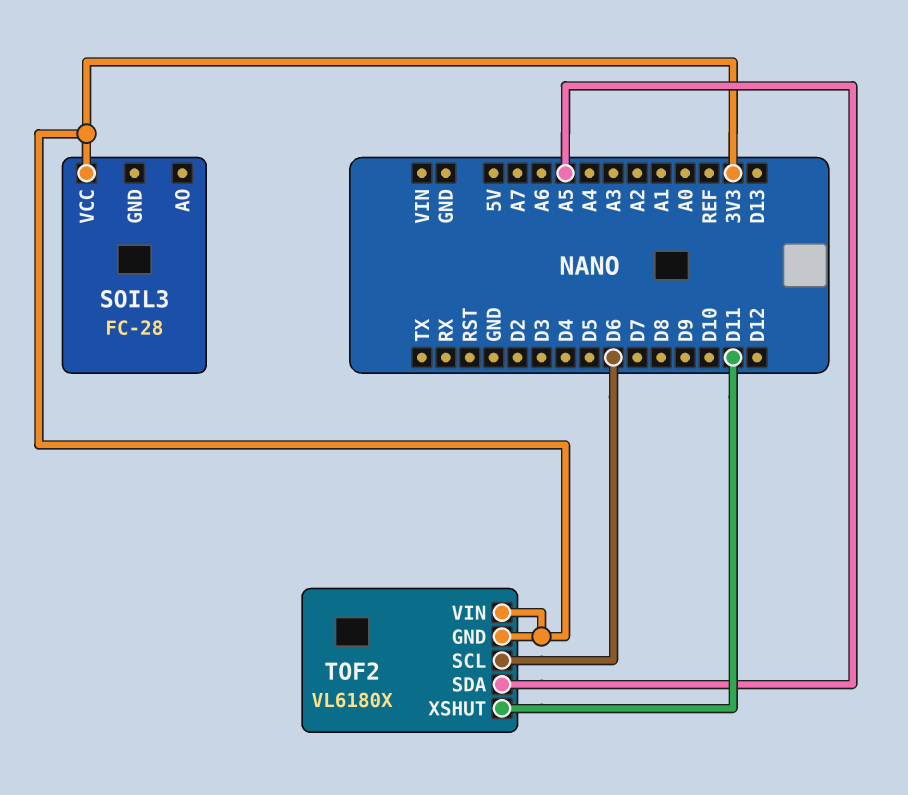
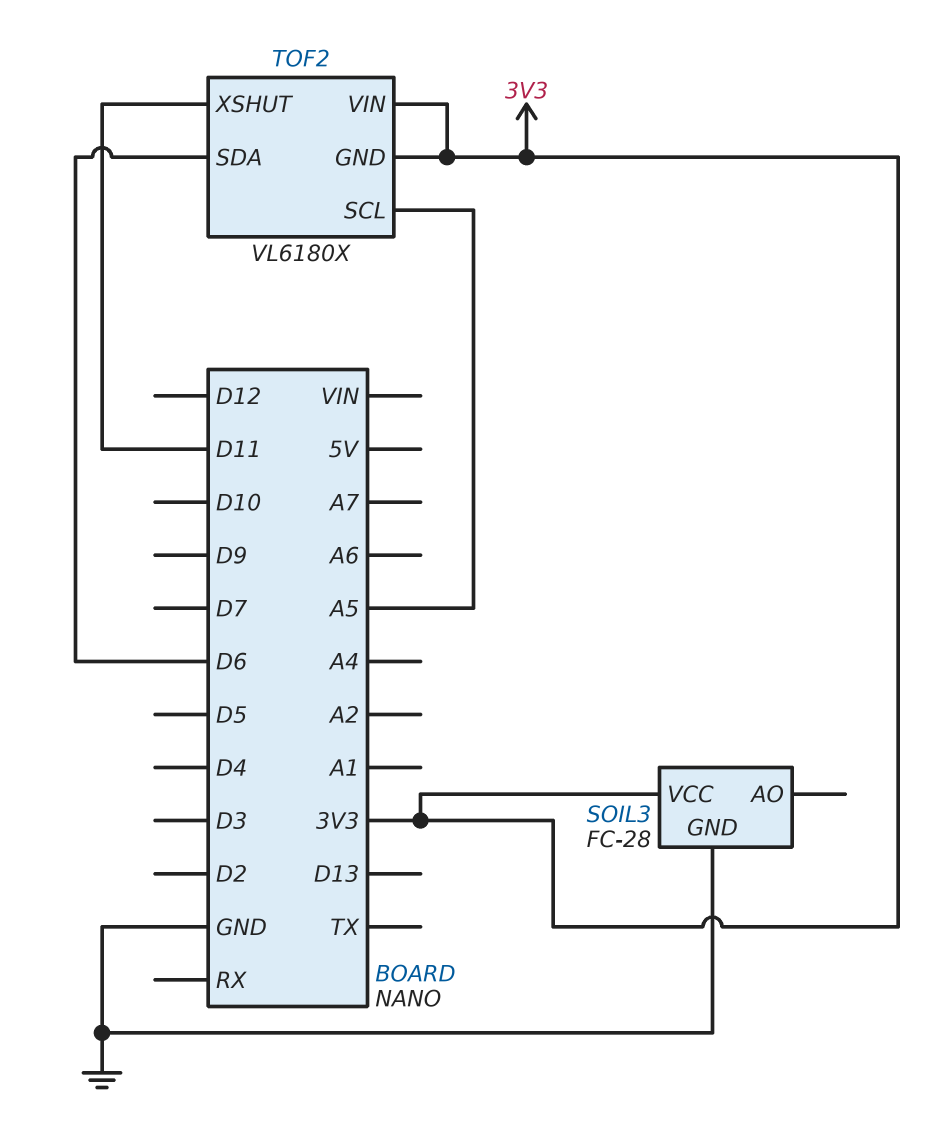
SOIL3 pin GND: none -> GND
TOF2 pin SCL: D6 -> A5
TOF2 pin SDA: A5 -> D6

